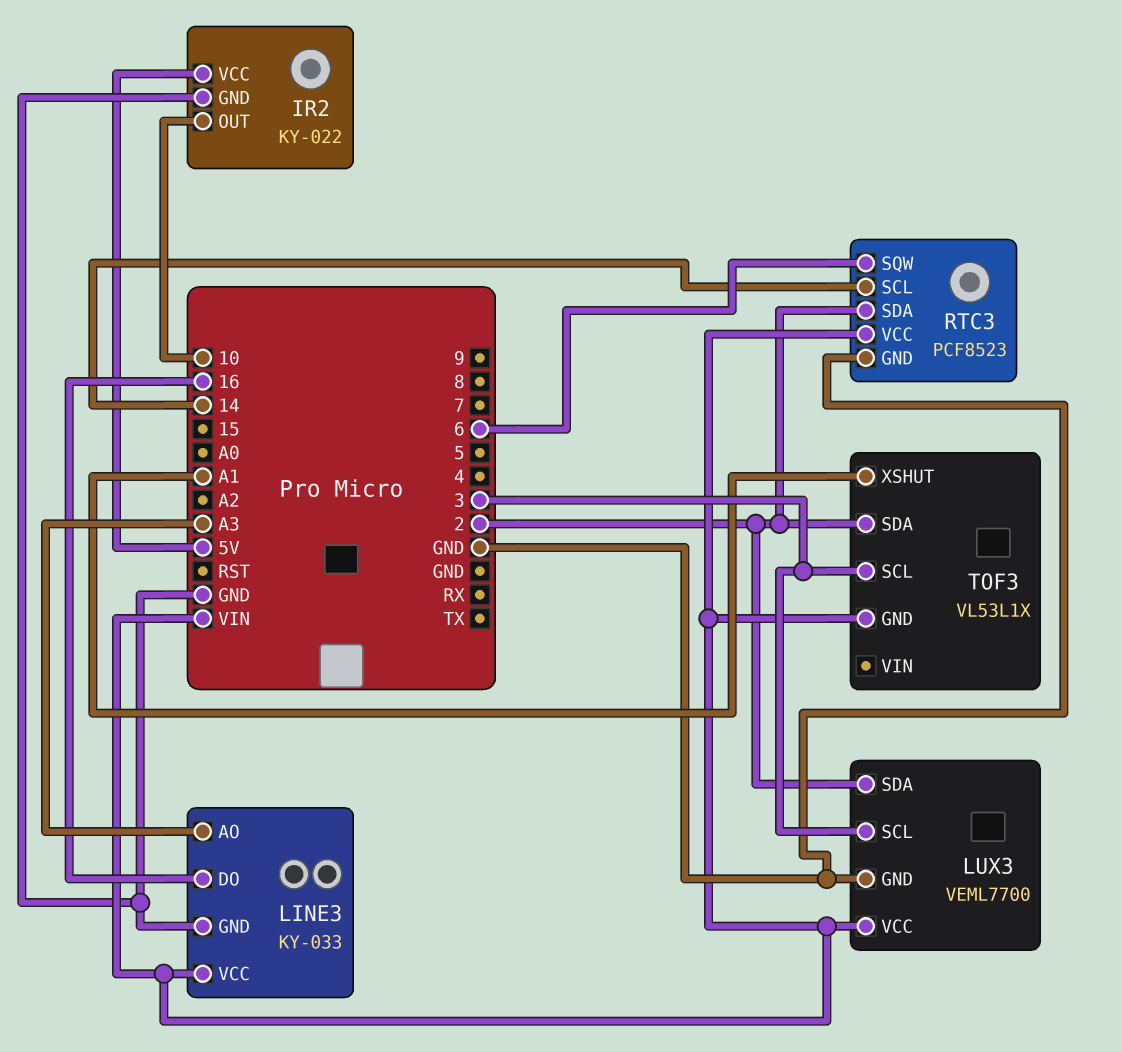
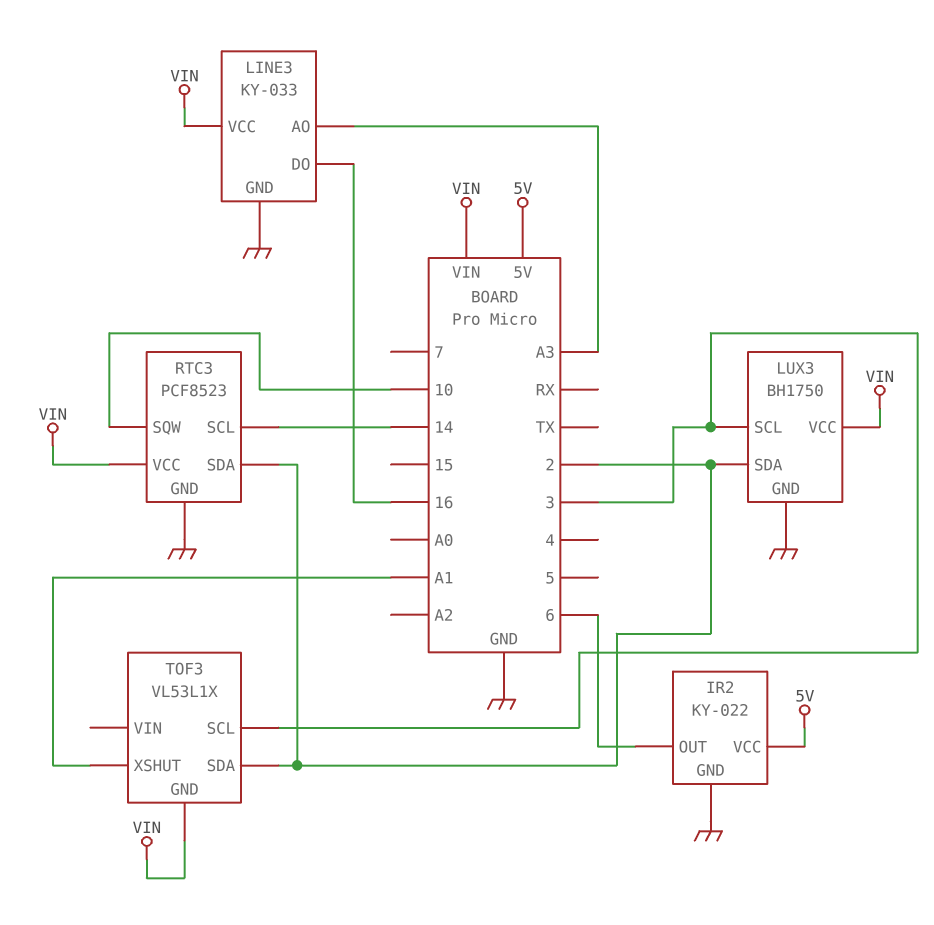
IR2 pin OUT: 10 -> 6
LUX3: VEML7700 -> BH1750
RTC3 pin SQW: 6 -> 10

